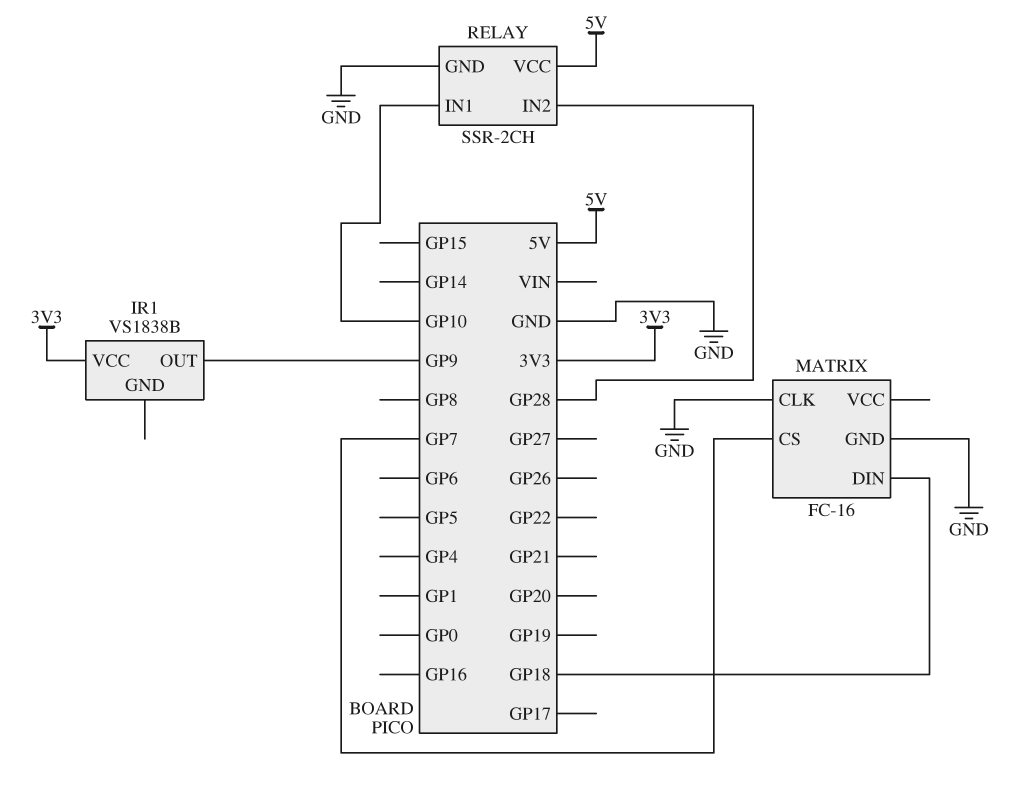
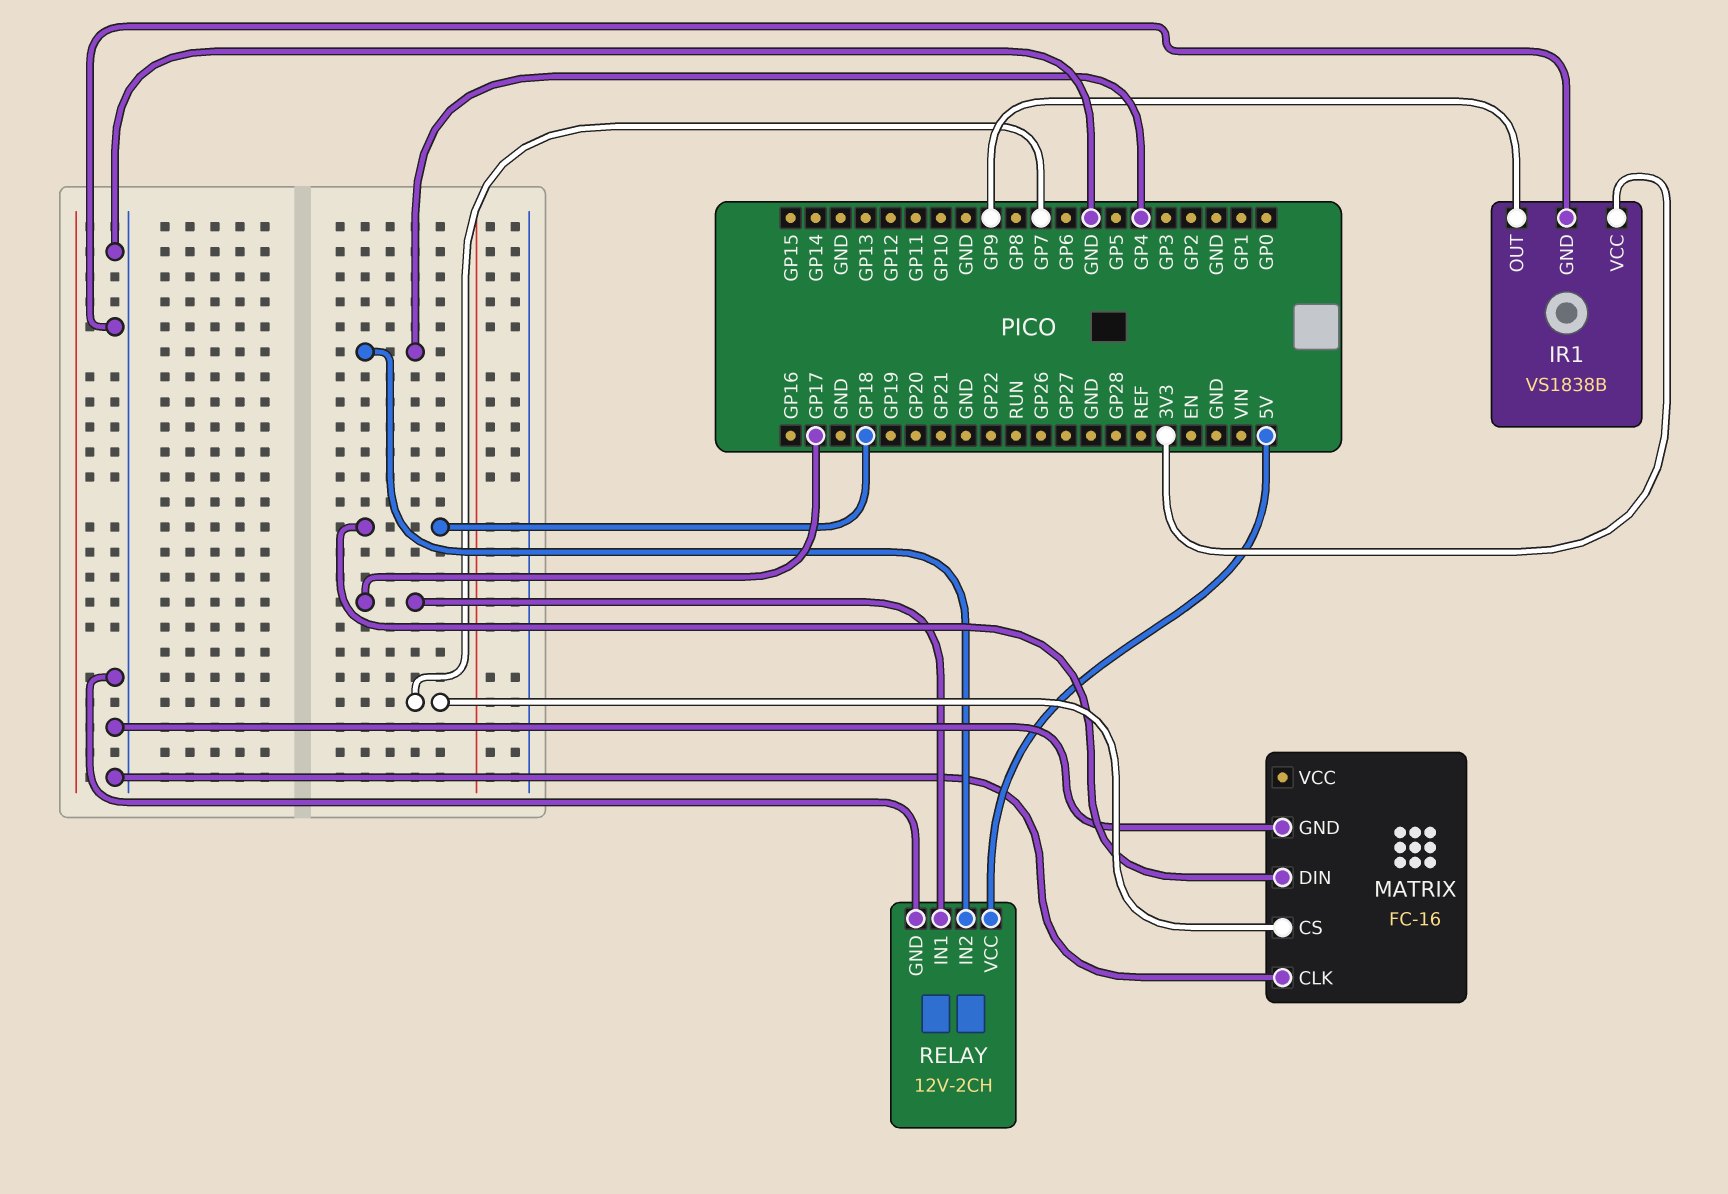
IR1 pin GND: none -> GND
RELAY: SSR-2CH -> 12V-2CH
RELAY pin IN1: GP10 -> GP17
RELAY pin IN2: GP28 -> GP4

